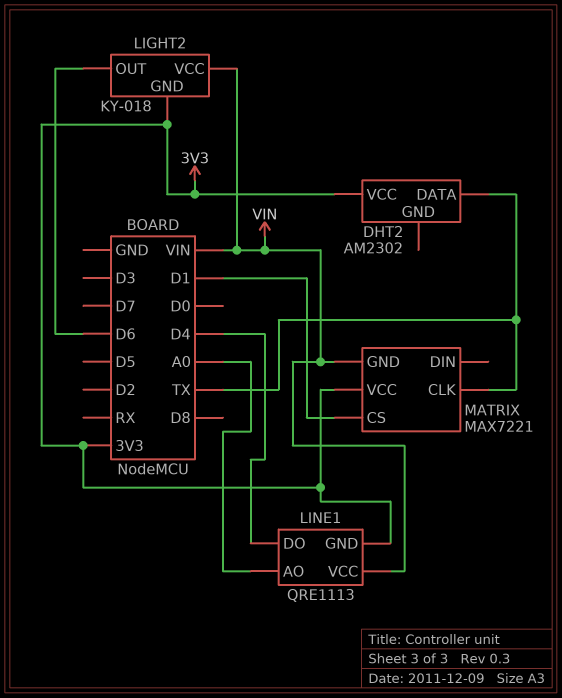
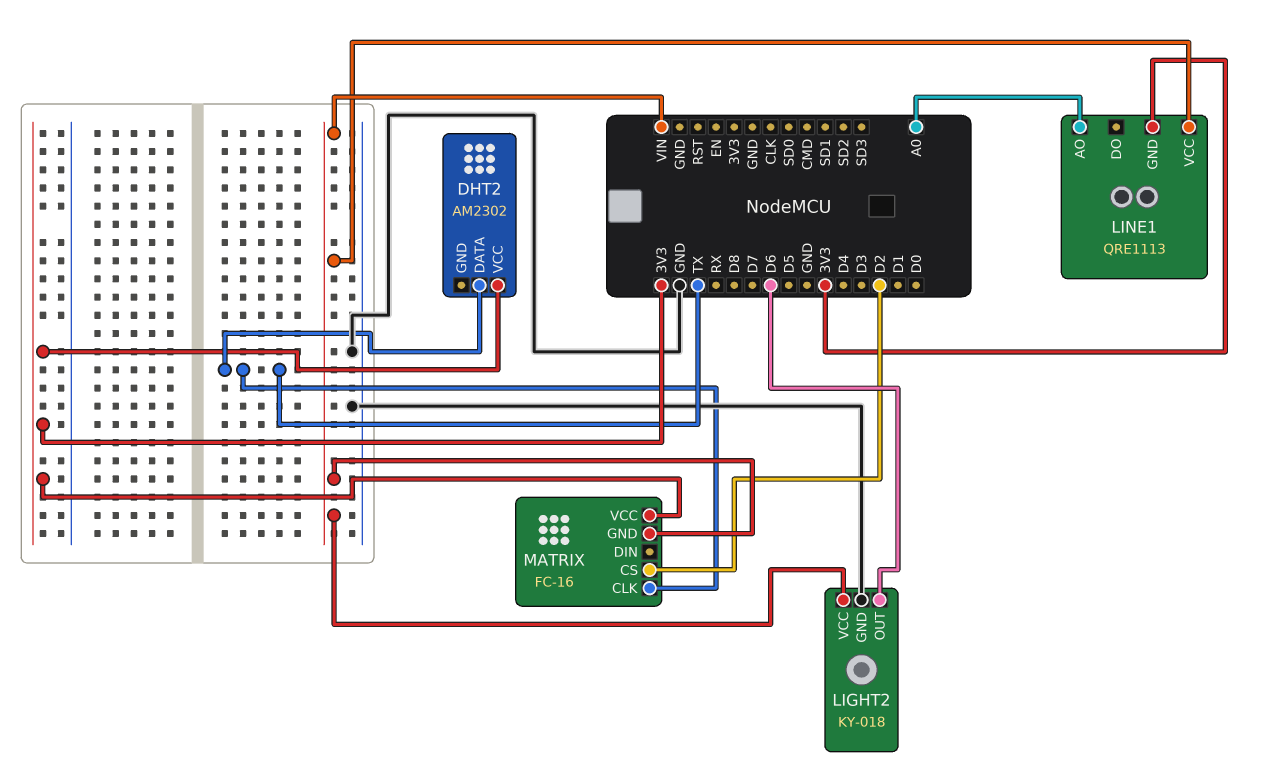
LIGHT2 pin GND: 3V3 -> GND
LINE1 pin DO: D4 -> none
MATRIX: MAX7221 -> FC-16
MATRIX pin CS: D1 -> D2

